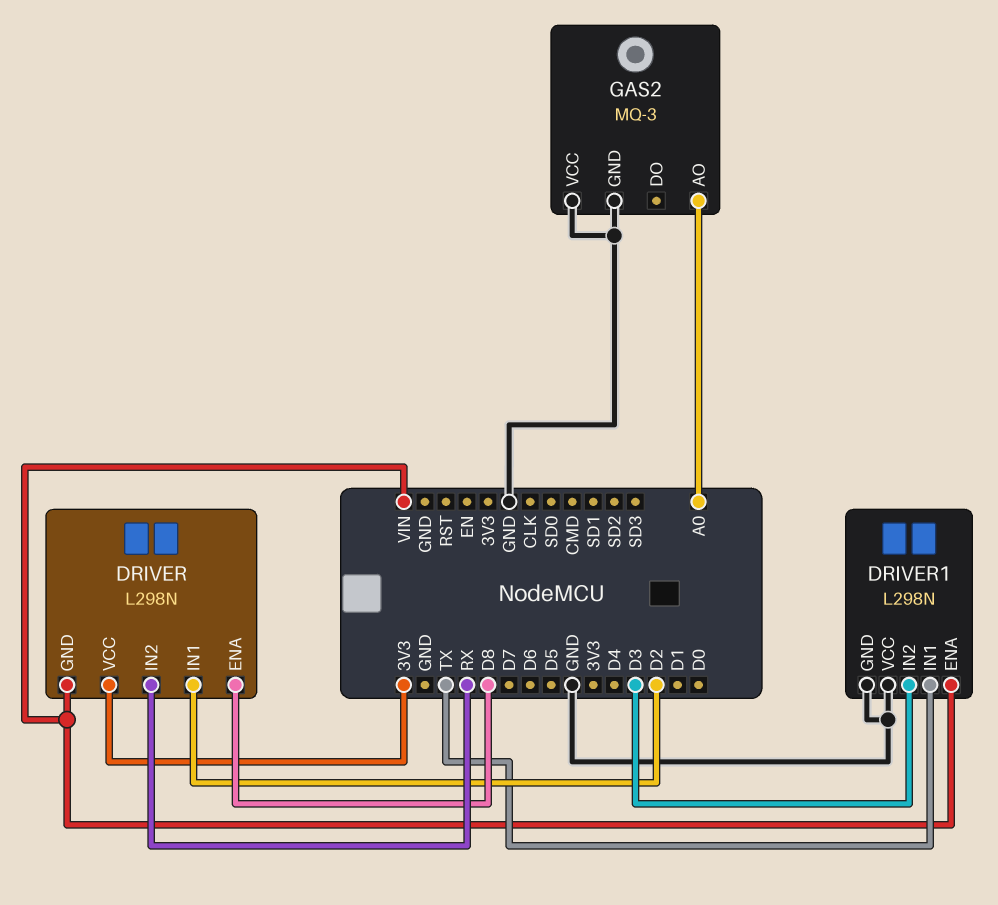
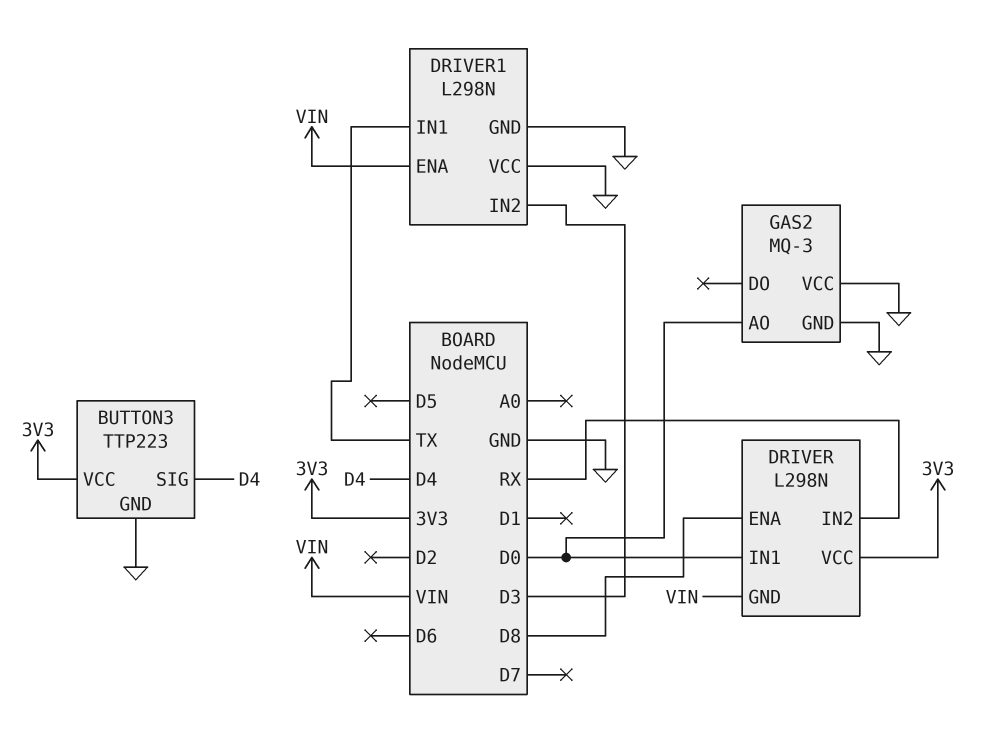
BUTTON3: none -> TTP223
BUTTON3 pin GND: none -> GND
BUTTON3 pin SIG: none -> D4
BUTTON3 pin VCC: none -> 3V3
DRIVER pin IN1: D2 -> D0
GAS2 pin AO: A0 -> D0

